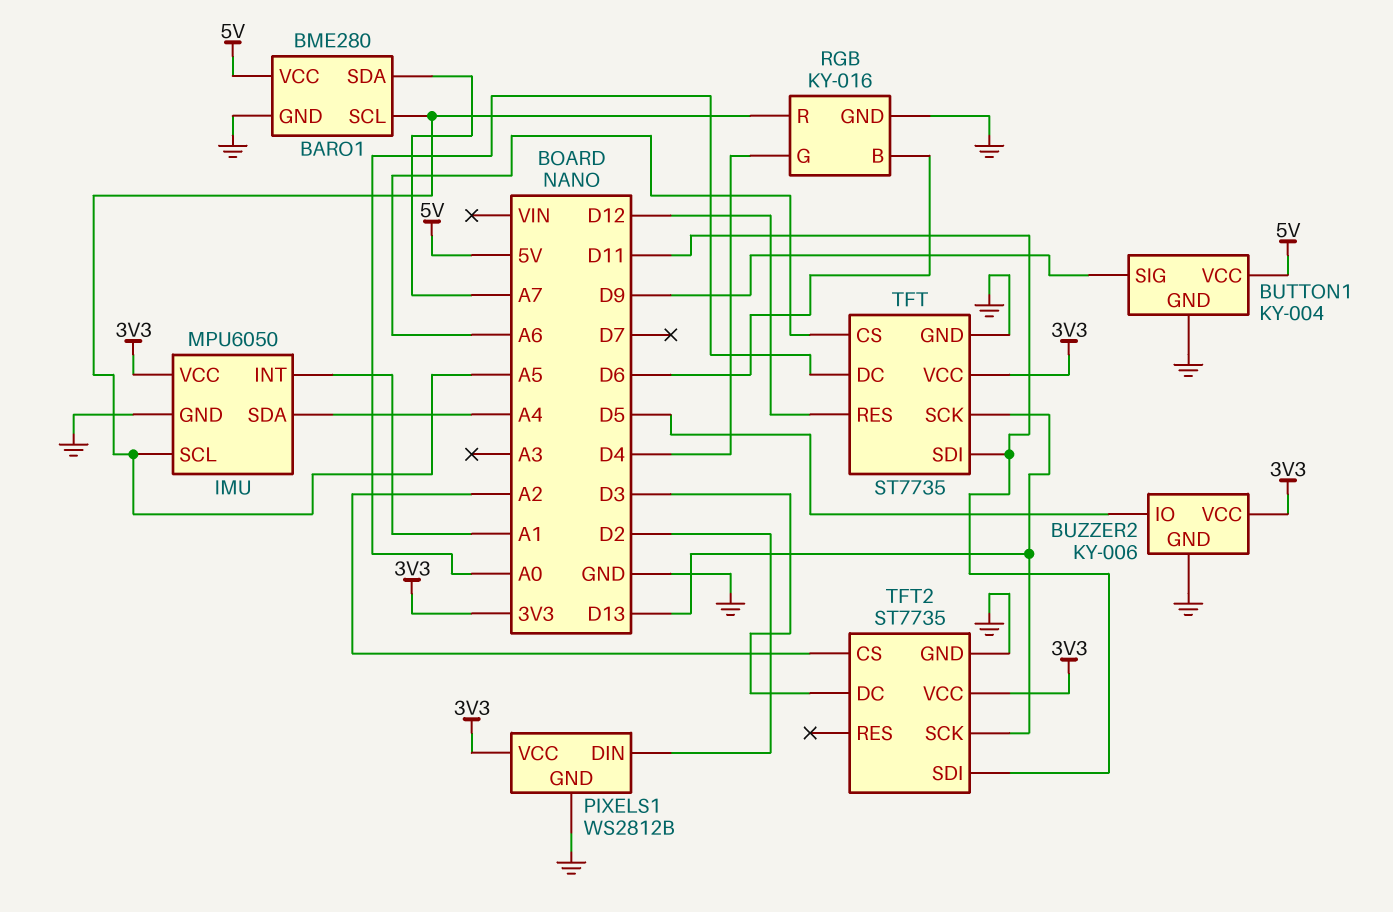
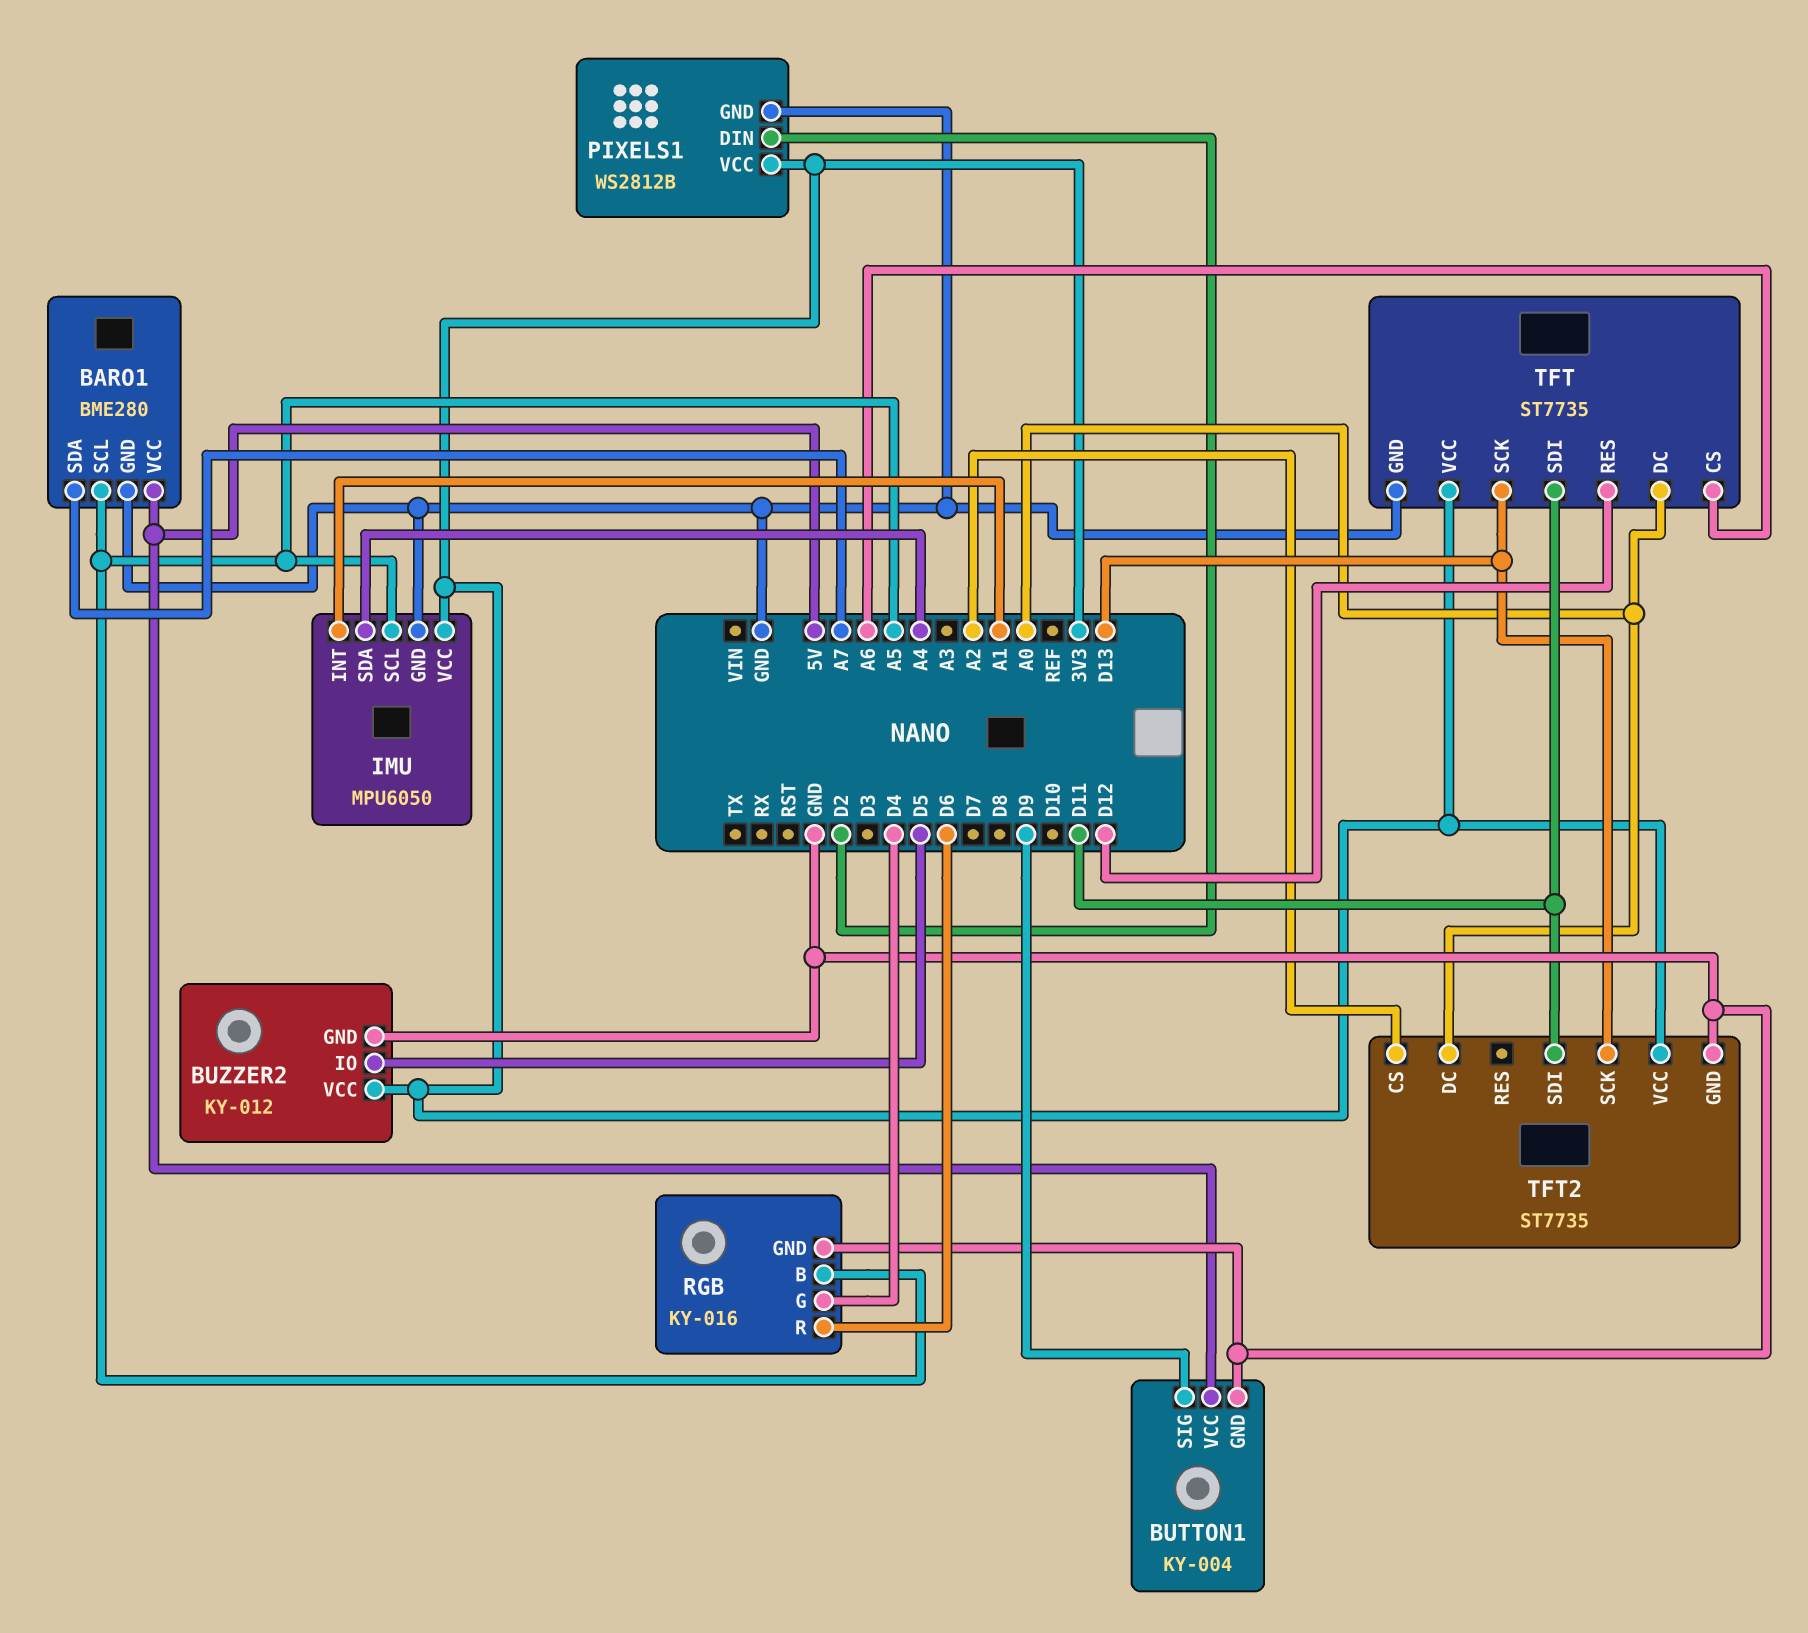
BUZZER2: KY-006 -> KY-012
RGB pin B: D6 -> A5
RGB pin R: A5 -> D6
TFT2 pin DC: D3 -> A0

